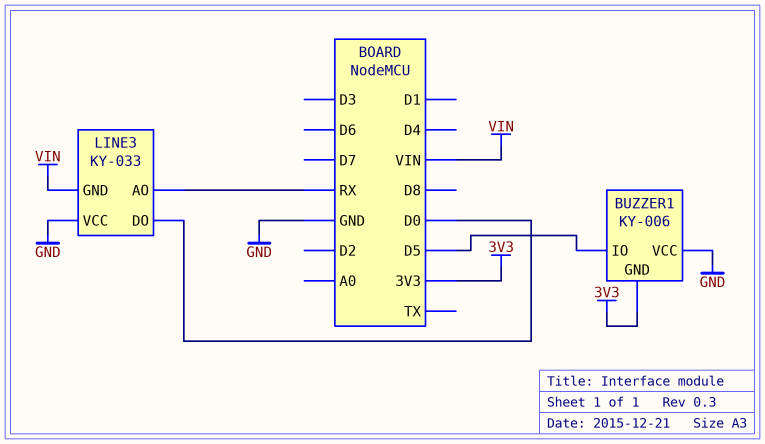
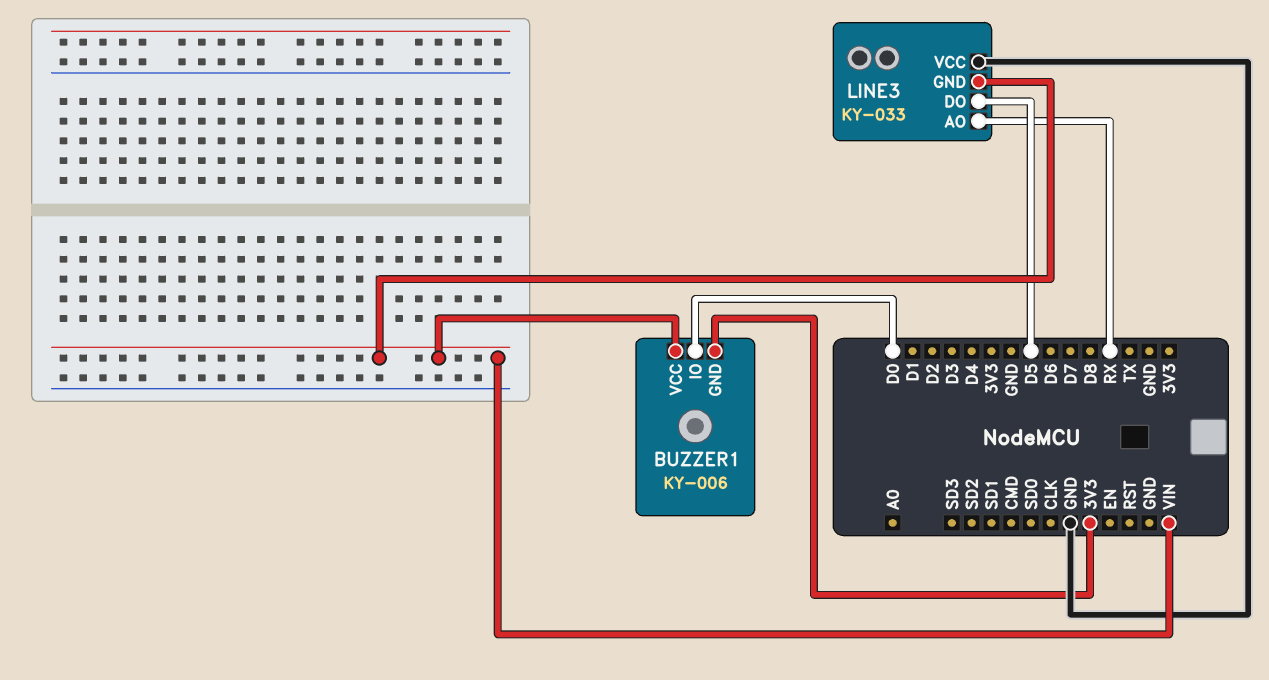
BUZZER1 pin IO: D5 -> D0
BUZZER1 pin VCC: GND -> VIN
LINE3 pin DO: D0 -> D5

